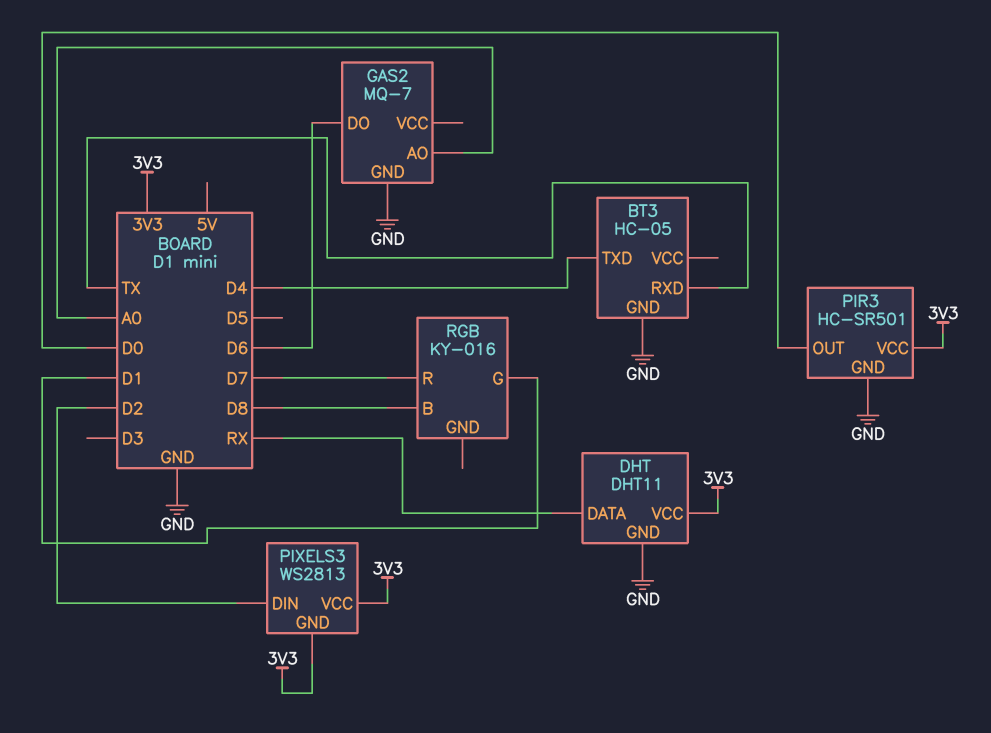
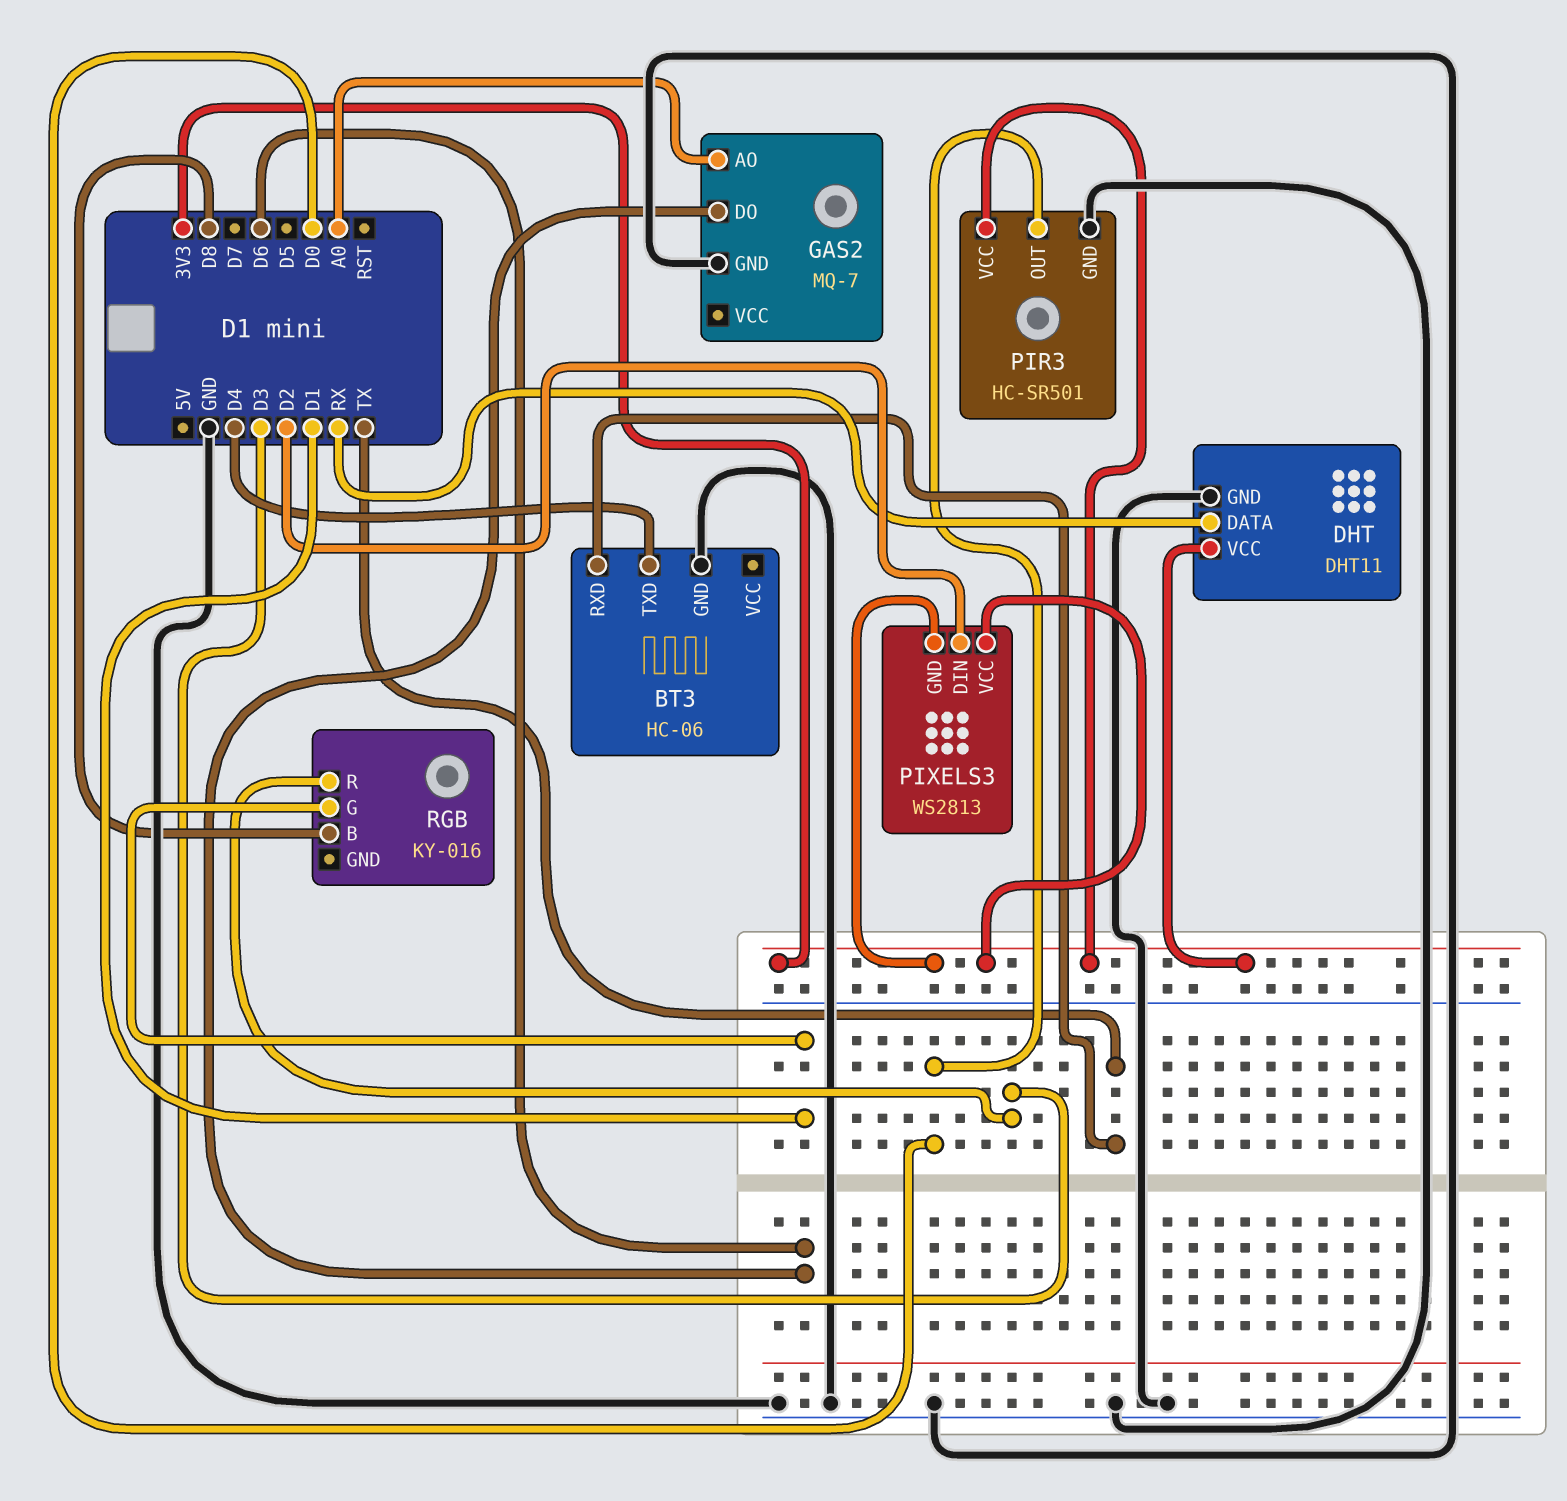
BT3: HC-05 -> HC-06
RGB pin R: D7 -> D3

